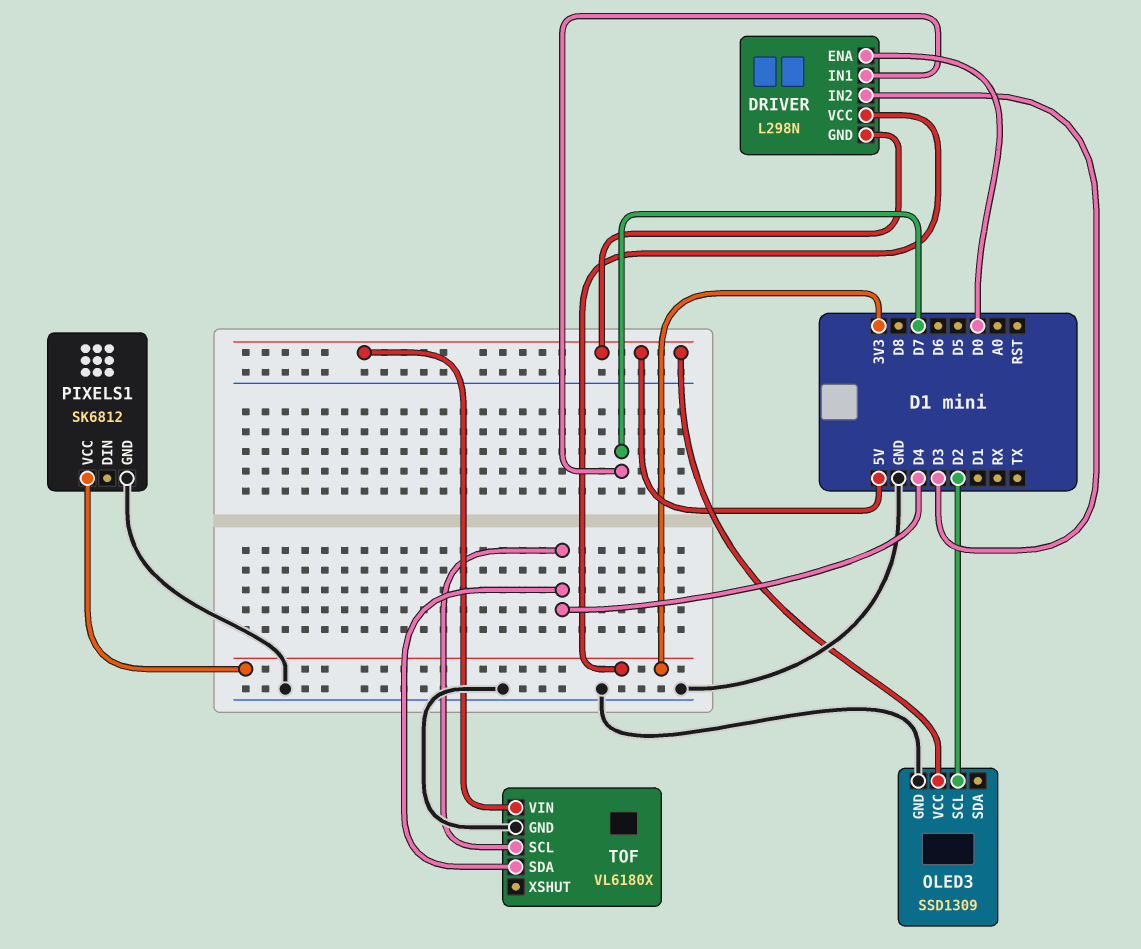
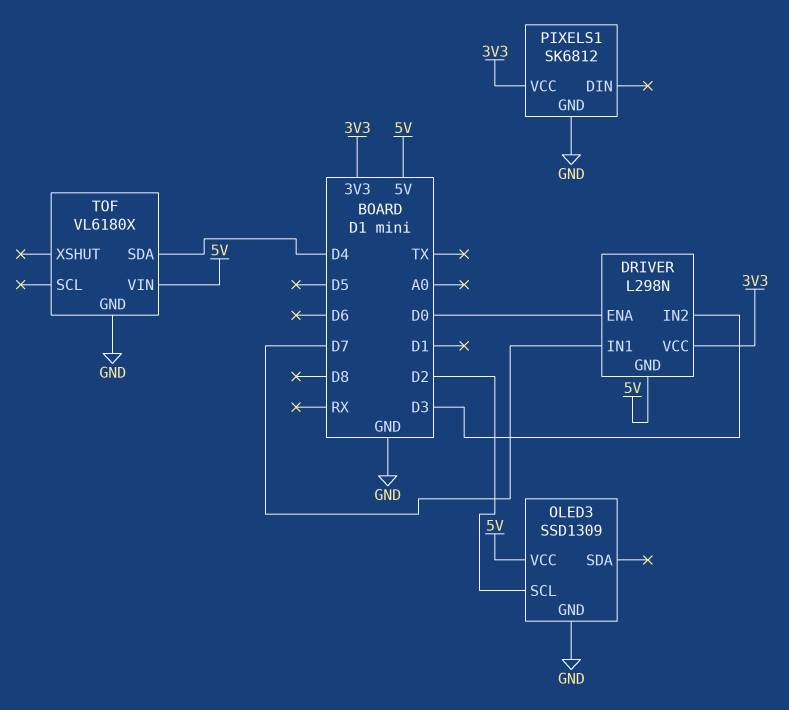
TOF pin SCL: D4 -> none

